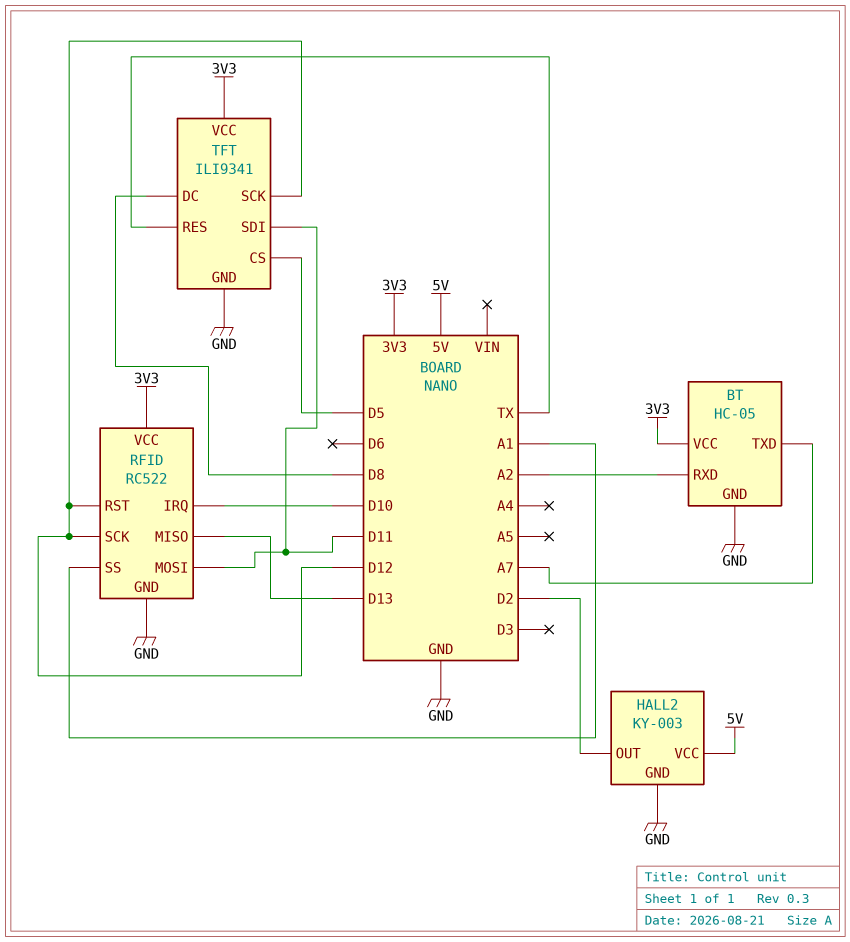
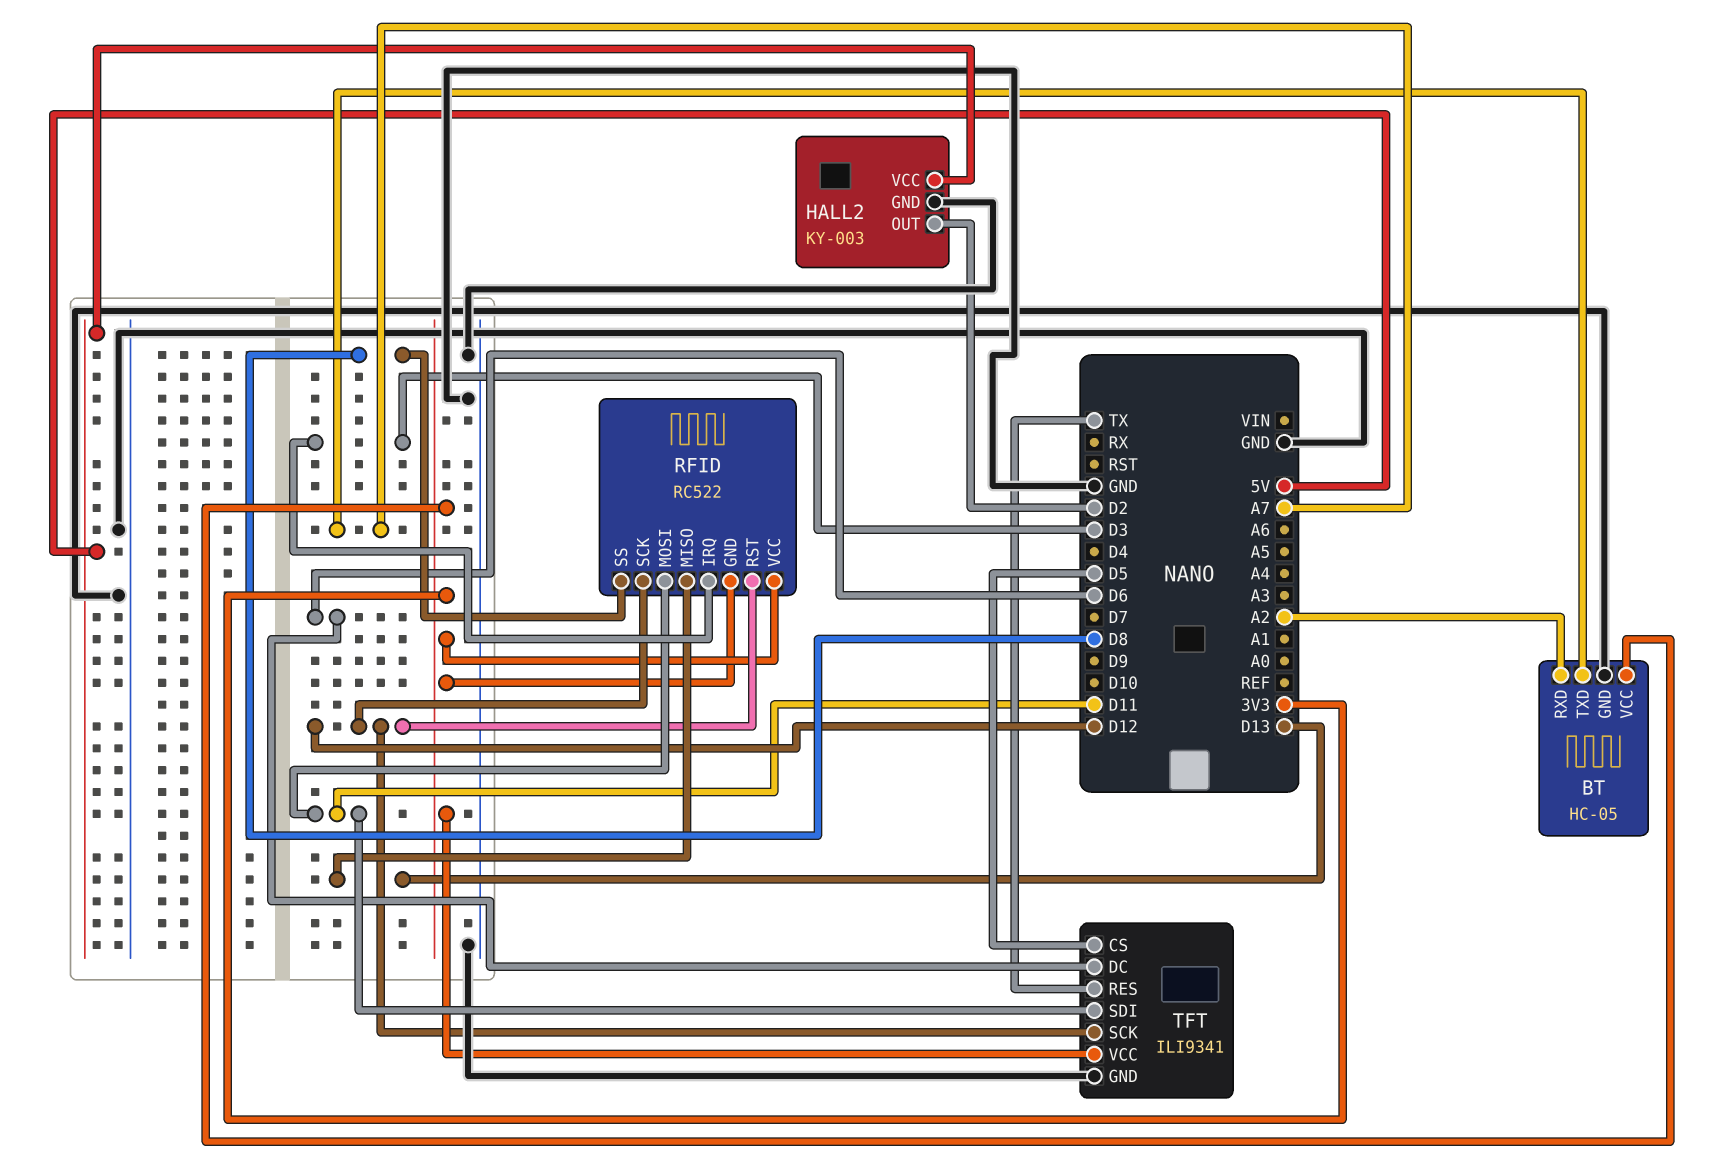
RFID pin GND: GND -> 3V3
RFID pin IRQ: D10 -> D3
RFID pin SS: A1 -> D8
TFT pin DC: D8 -> D6

